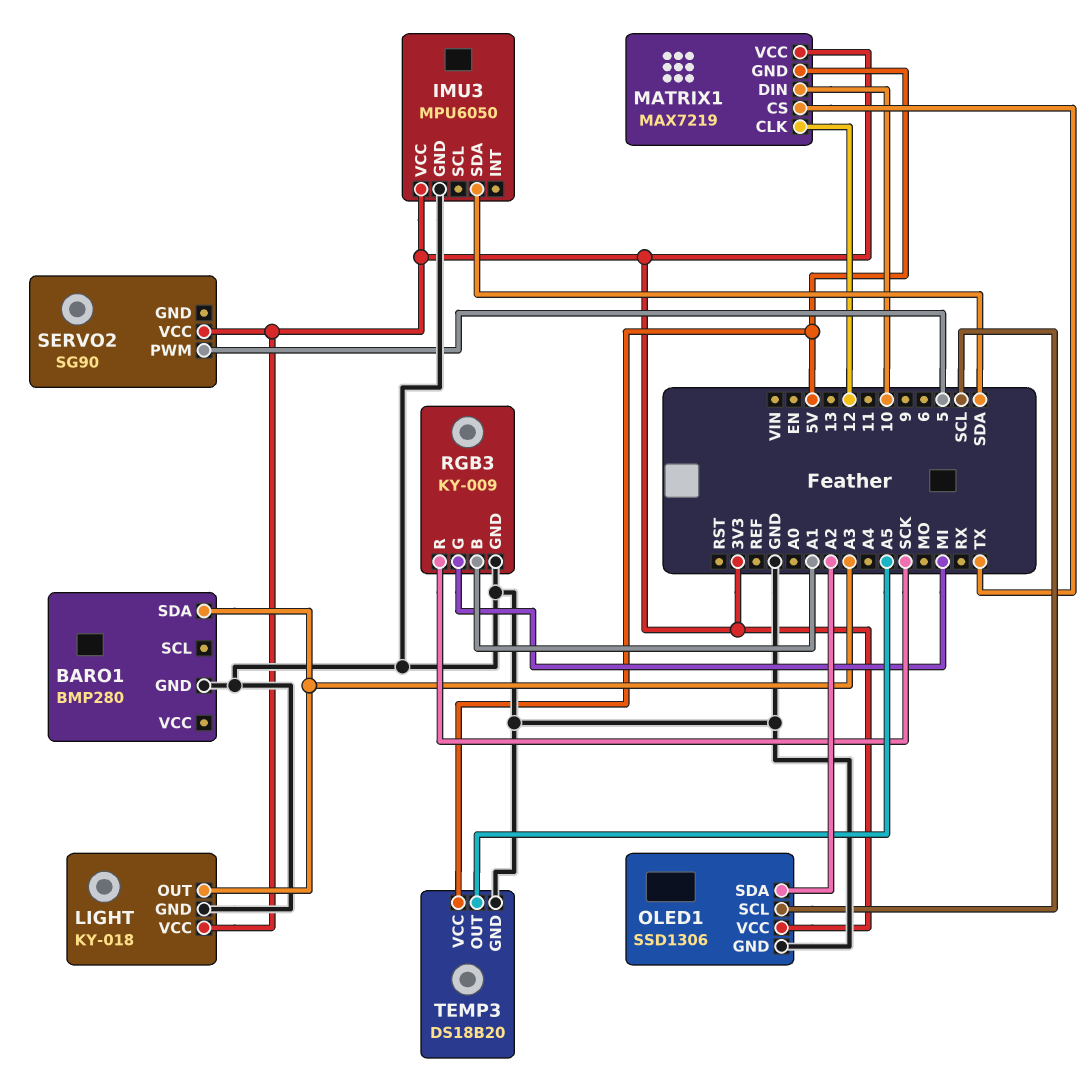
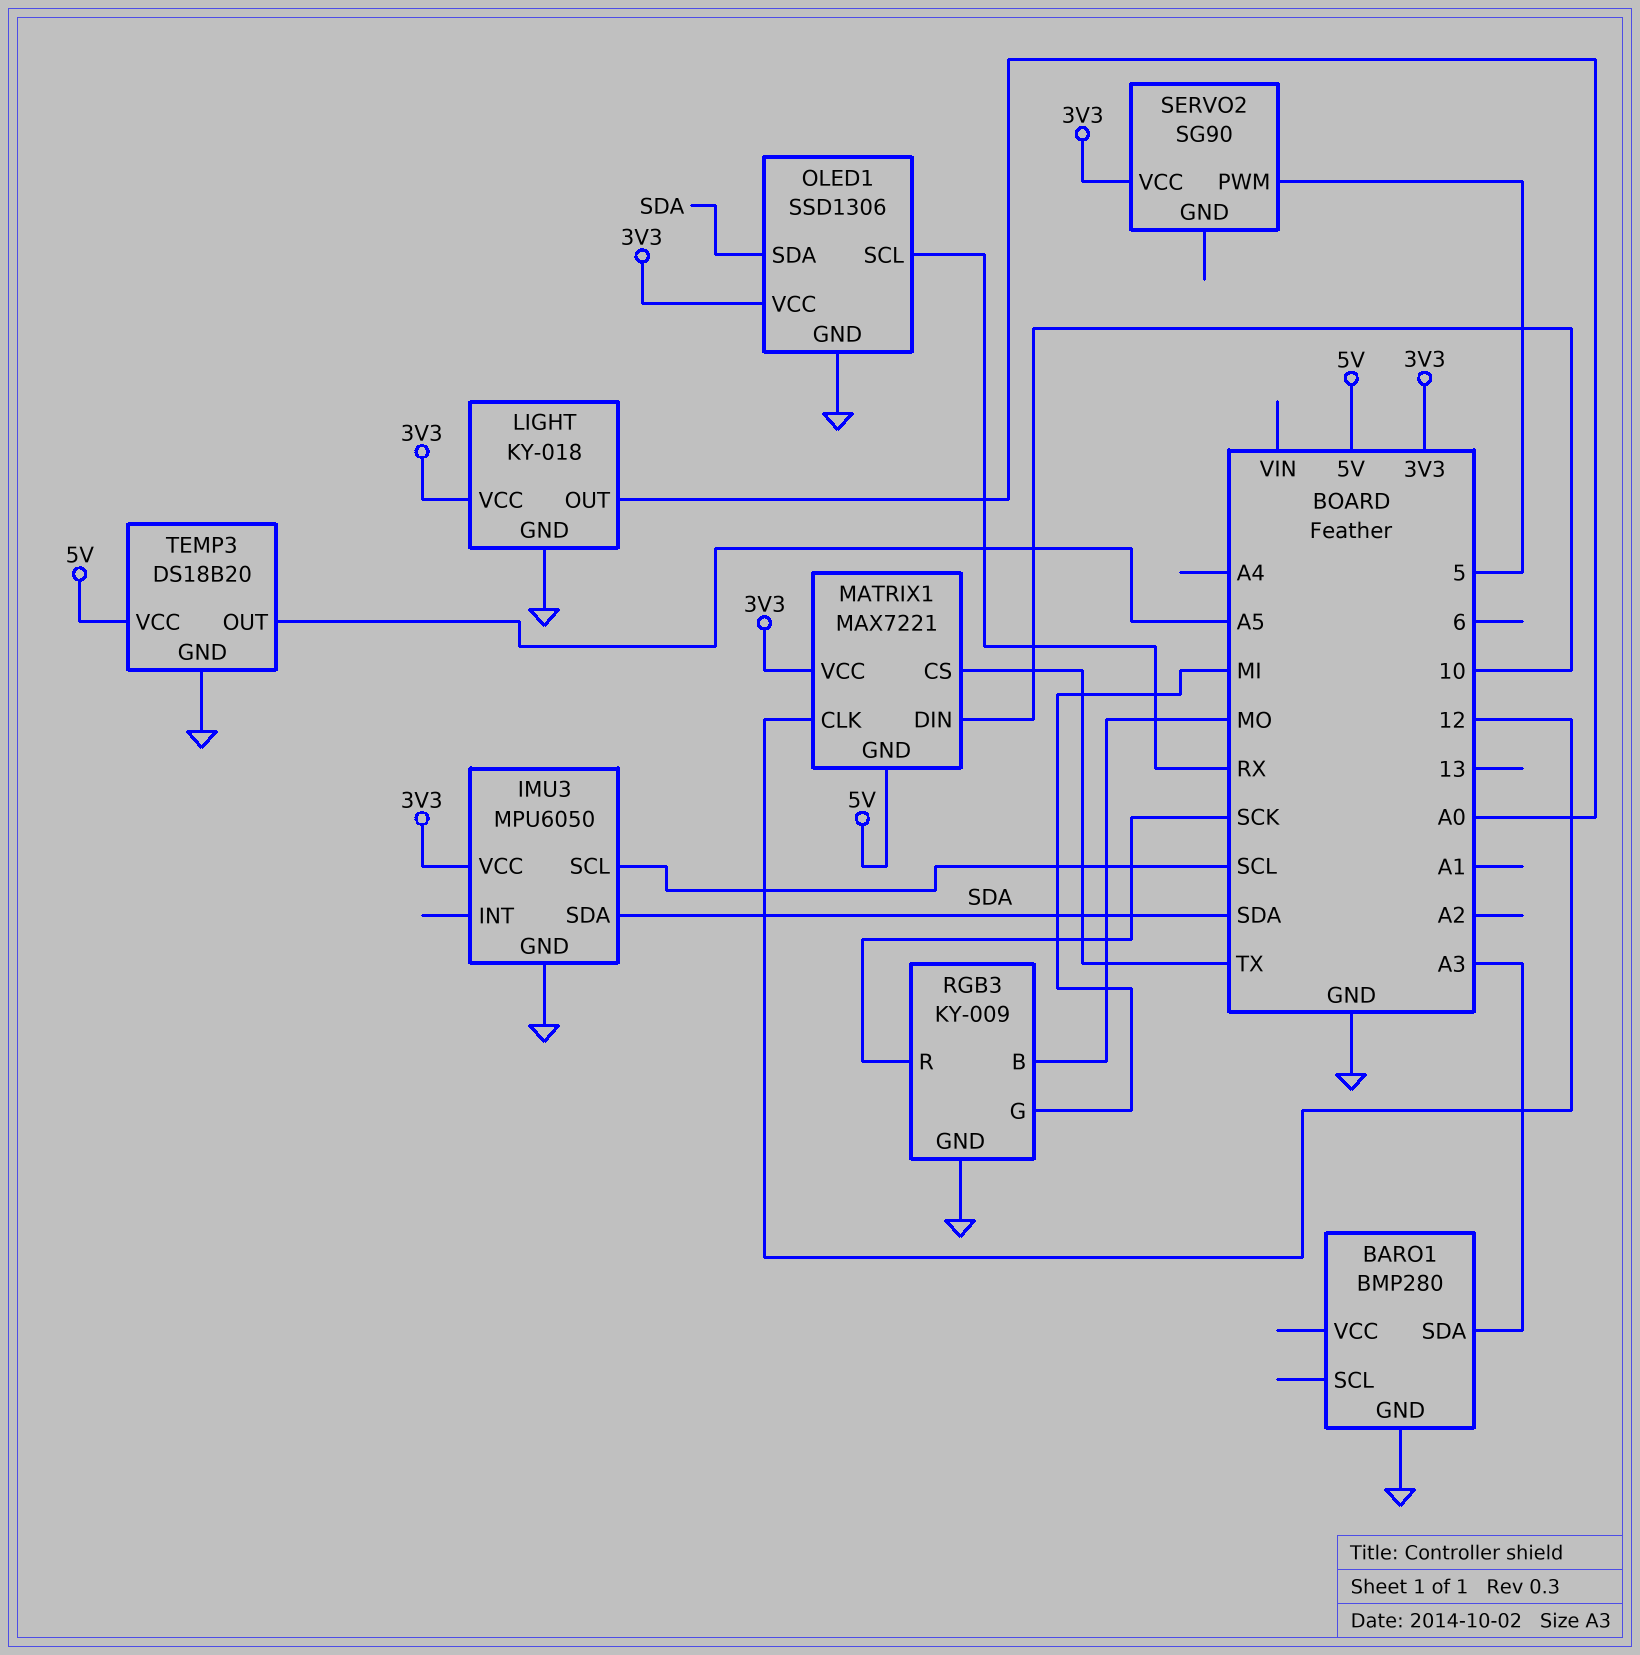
IMU3 pin SCL: none -> SCL
LIGHT pin OUT: A3 -> A0
MATRIX1: MAX7219 -> MAX7221
OLED1 pin SCL: SCL -> RX
OLED1 pin SDA: A2 -> SDA
RGB3 pin B: A1 -> MO

